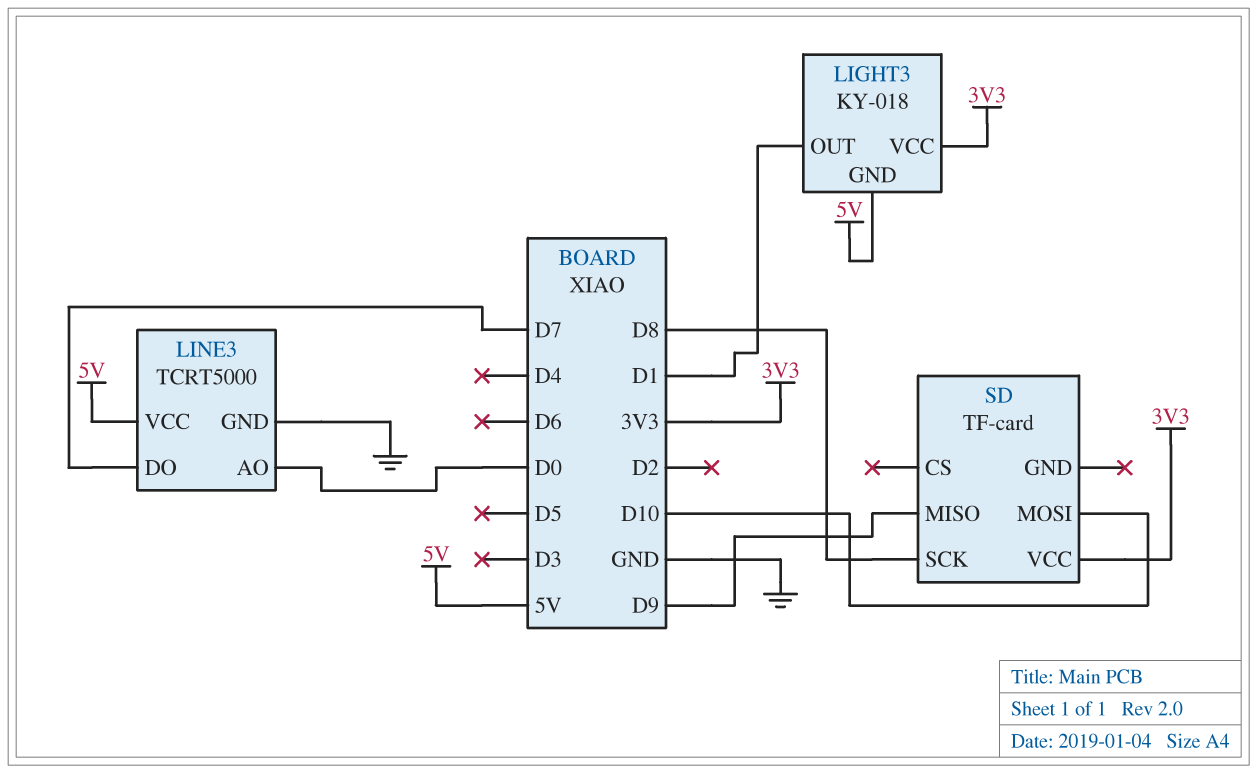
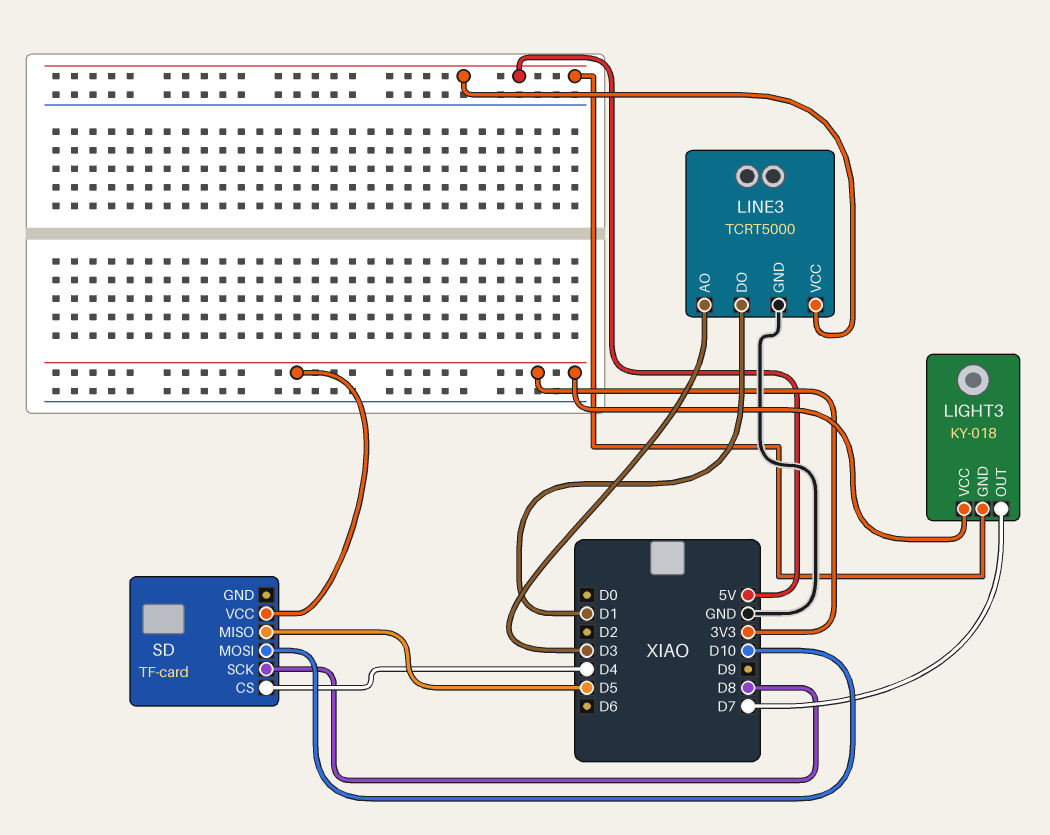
LIGHT3 pin OUT: D1 -> D7
LINE3 pin AO: D0 -> D3
LINE3 pin DO: D7 -> D1
SD pin CS: none -> D4
SD pin MISO: D9 -> D5

